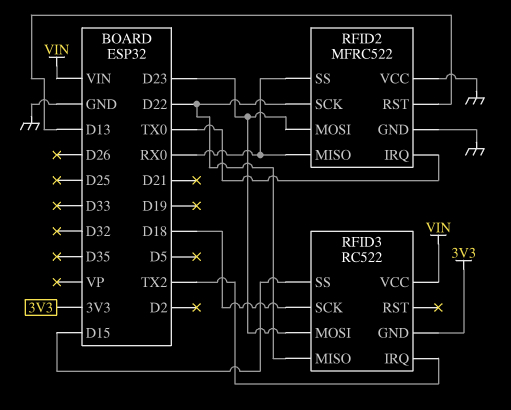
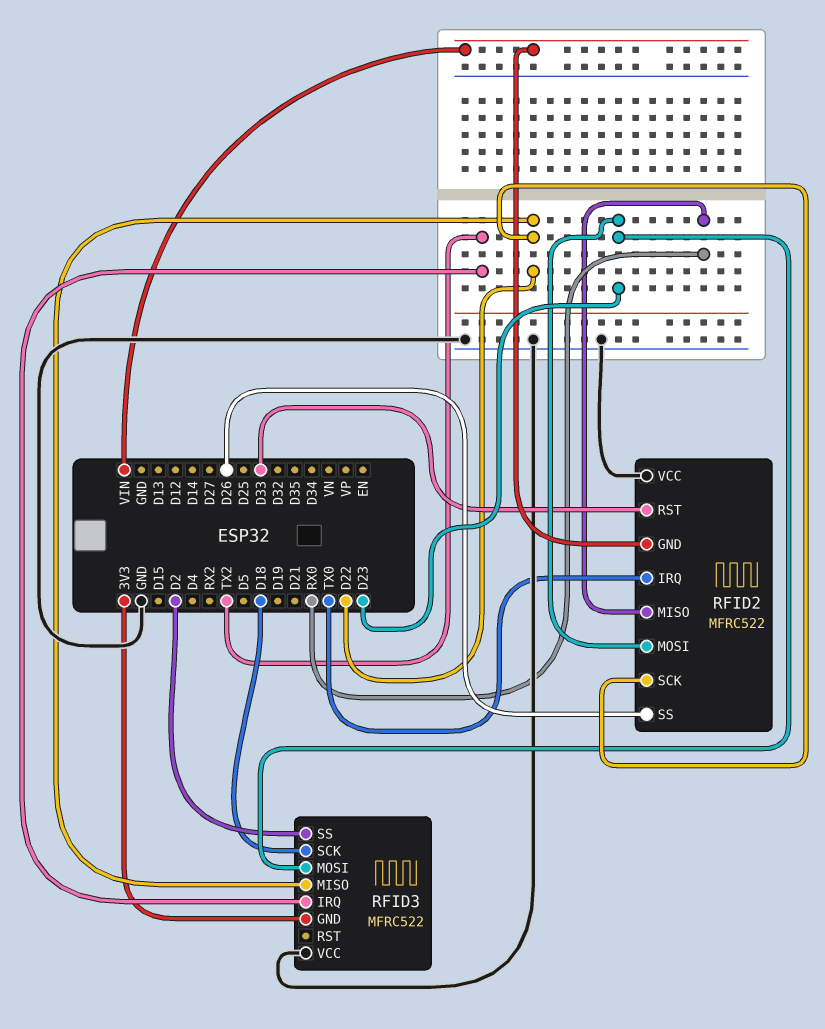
RFID2 pin GND: GND -> VIN
RFID2 pin RST: D13 -> D33
RFID2 pin SS: RX0 -> D26
RFID3: RC522 -> MFRC522
RFID3 pin SS: D15 -> D2
RFID3 pin VCC: VIN -> GND

